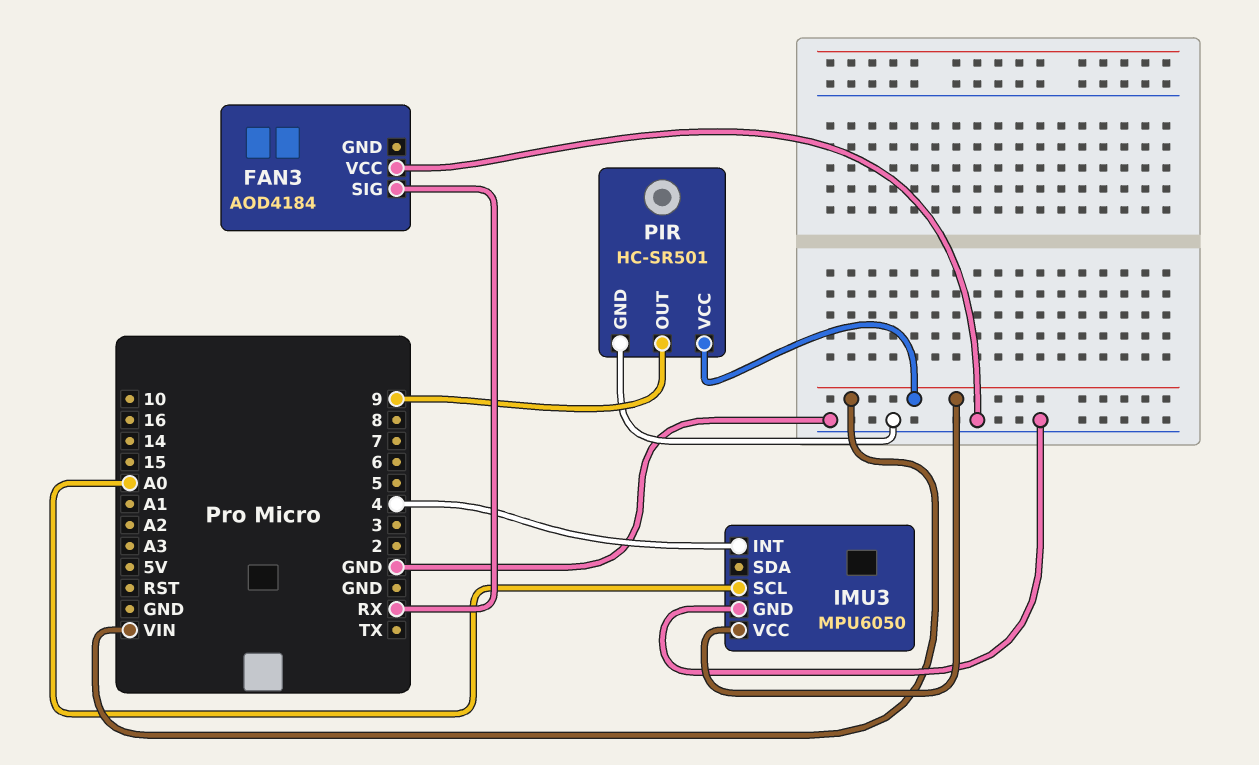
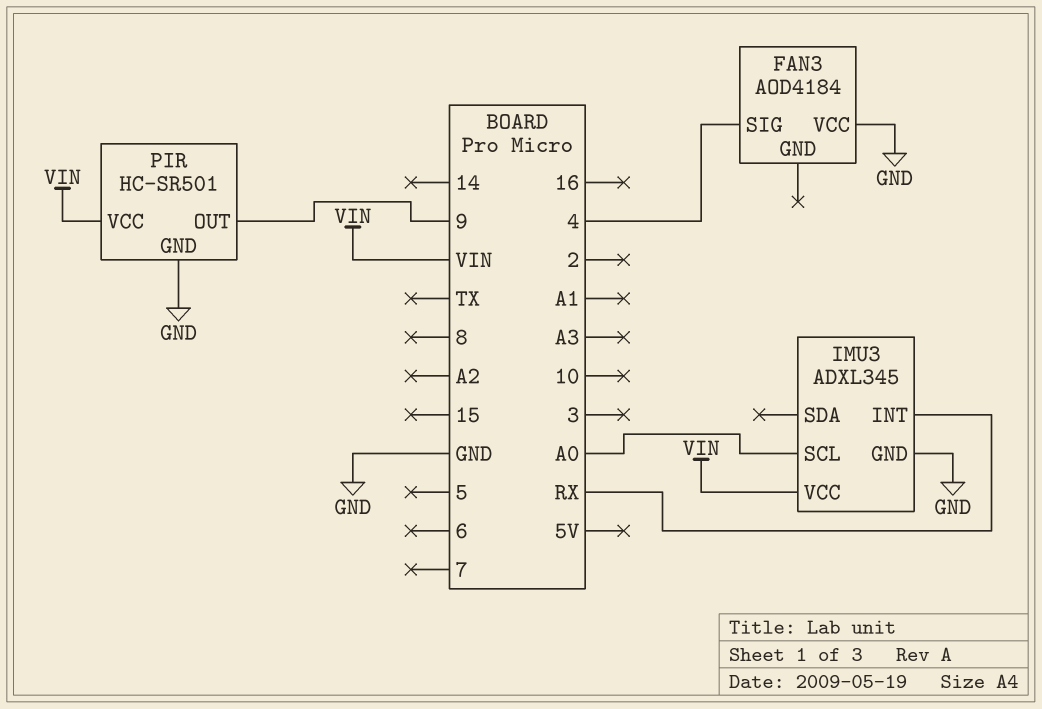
FAN3 pin SIG: RX -> 4
IMU3: MPU6050 -> ADXL345
IMU3 pin INT: 4 -> RX

